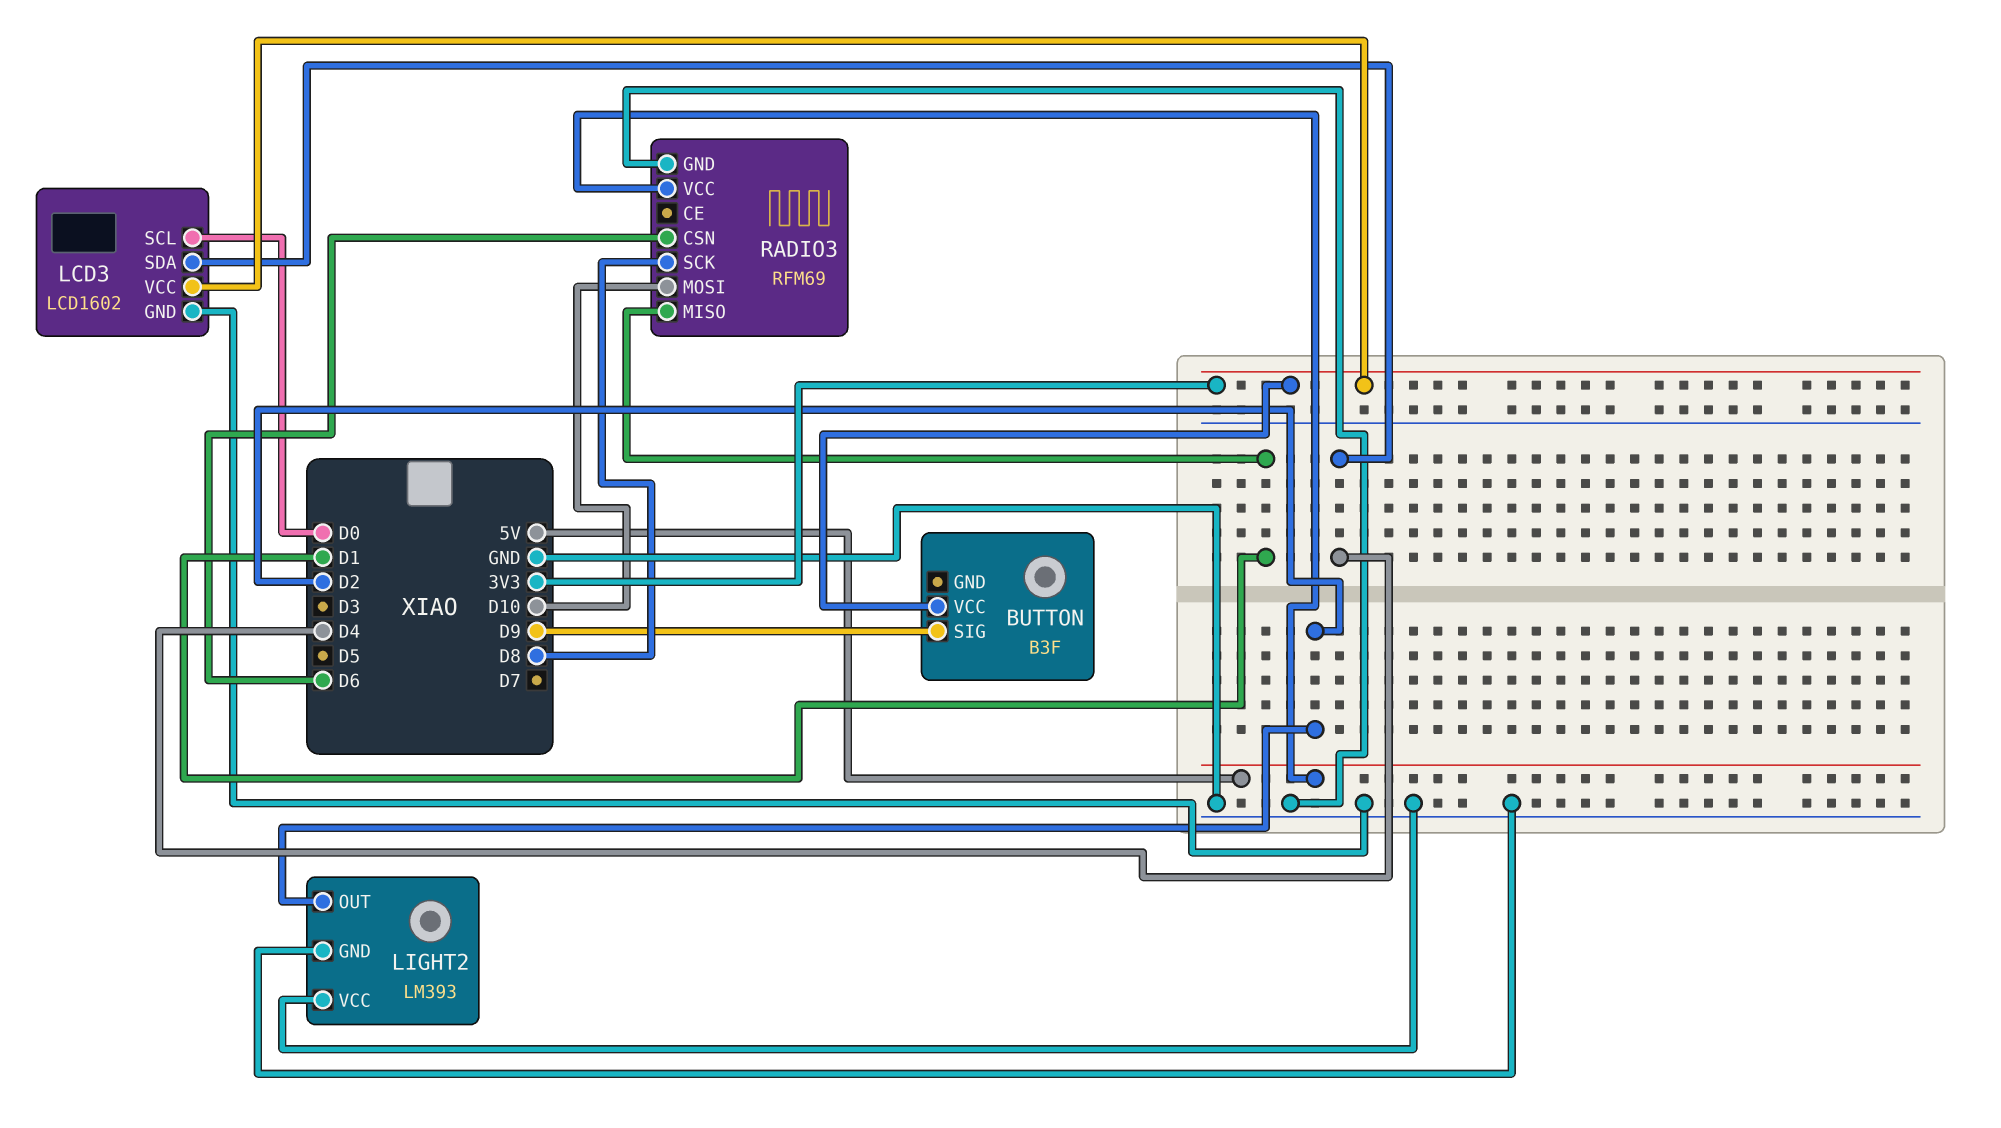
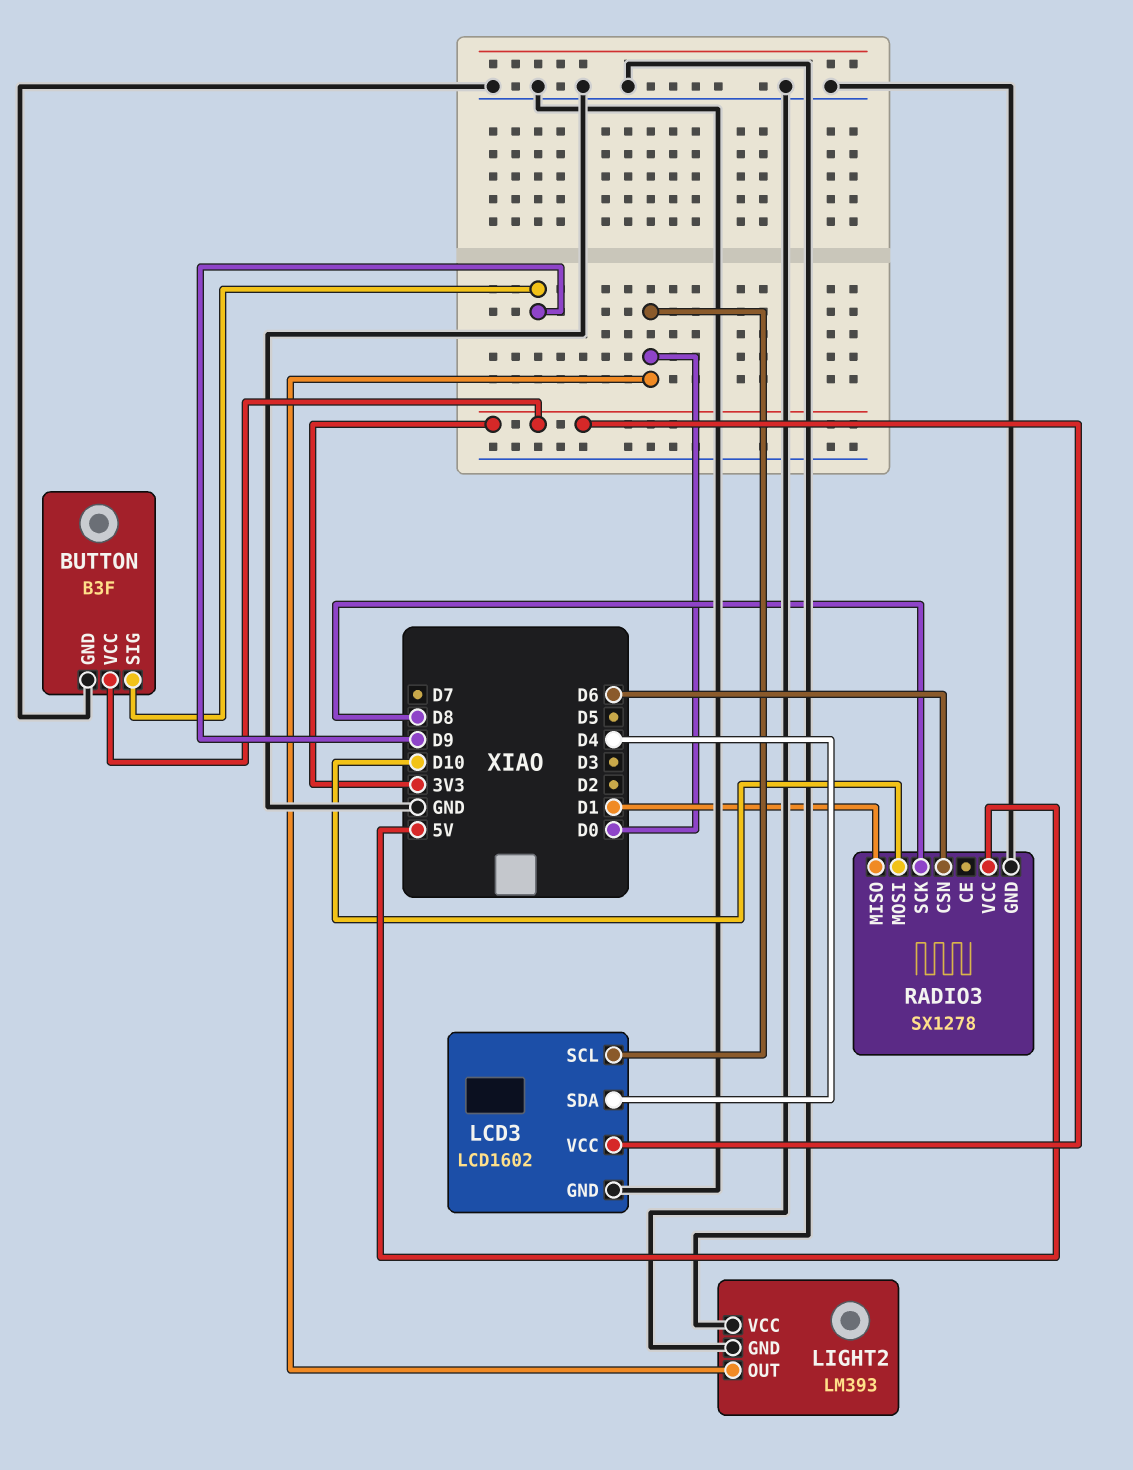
BUTTON pin GND: none -> GND
LIGHT2 pin OUT: D2 -> D0
RADIO3: RFM69 -> SX1278

